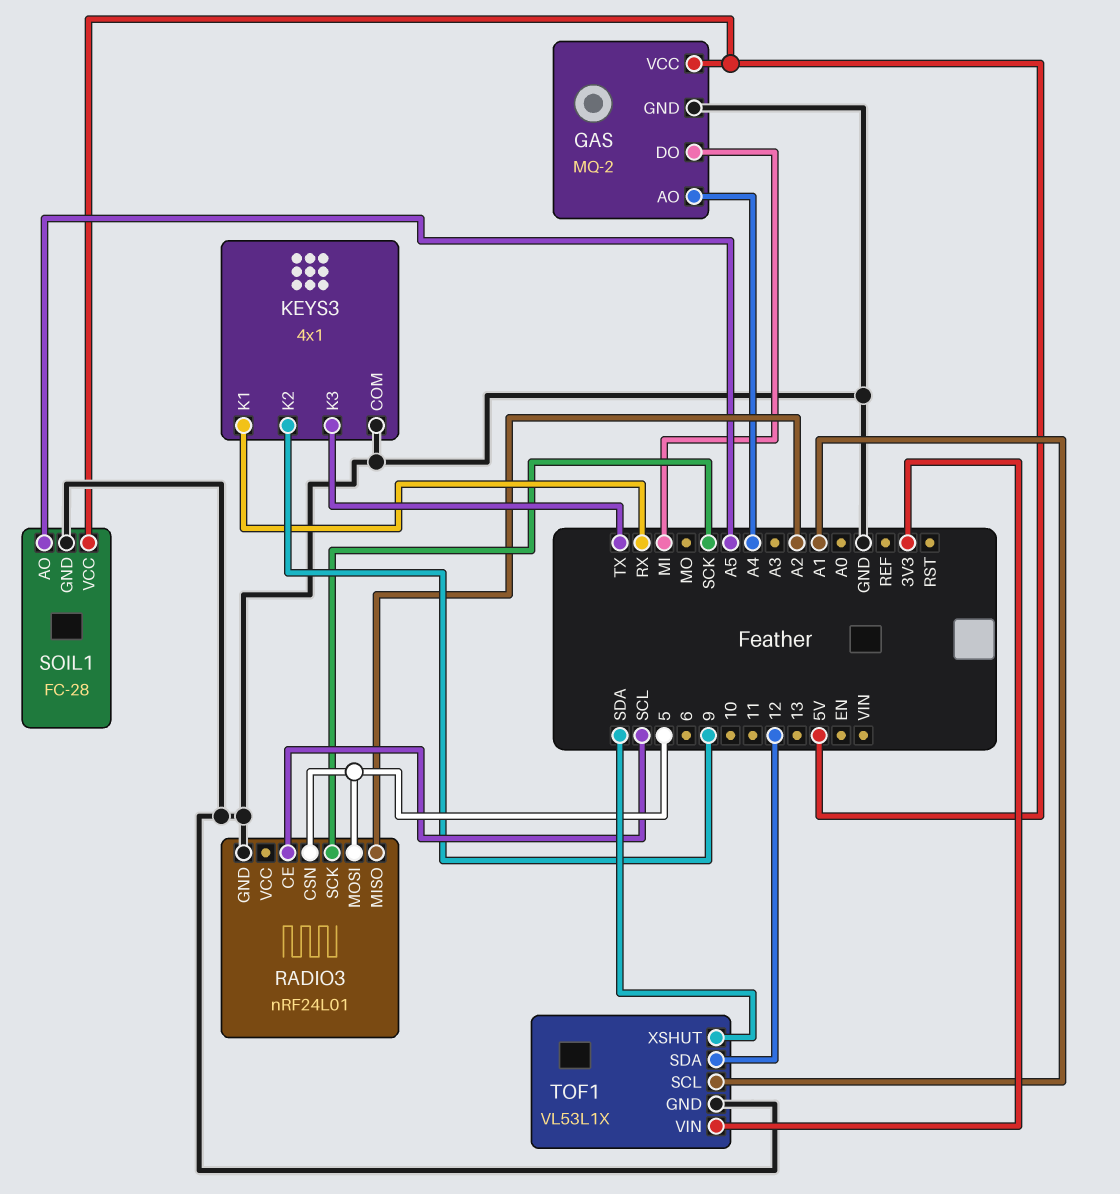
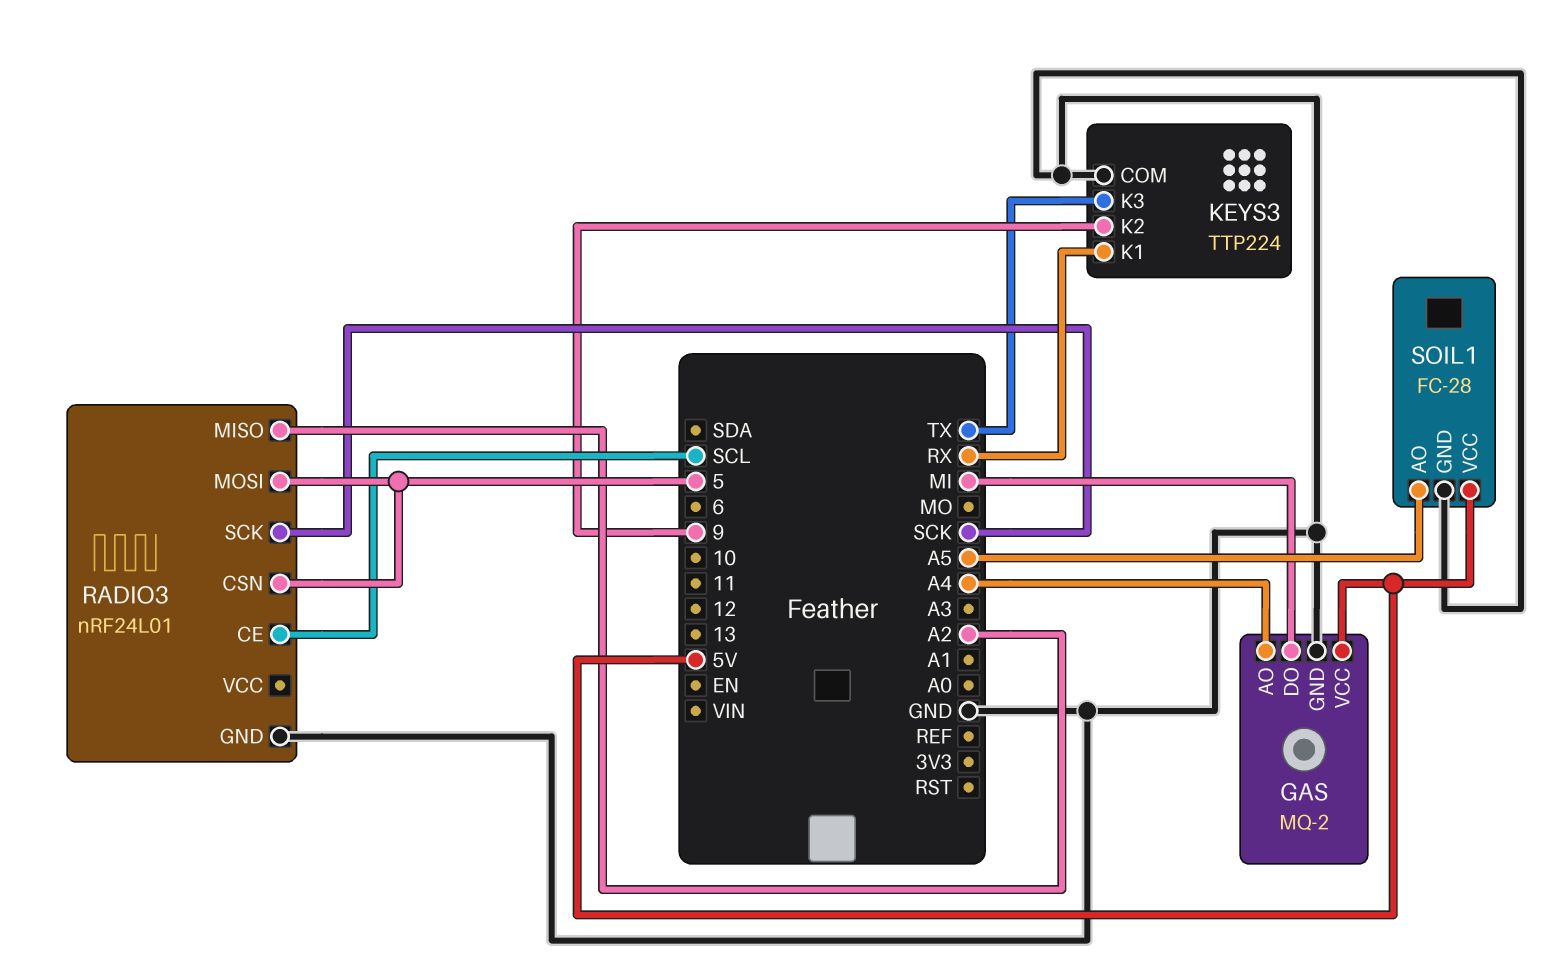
KEYS3: 4x1 -> TTP224
TOF1: VL53L1X -> none
TOF1 pin GND: GND -> none
TOF1 pin SCL: A1 -> none
TOF1 pin SDA: 12 -> none
TOF1 pin VIN: 3V3 -> none
TOF1 pin XSHUT: SDA -> none

